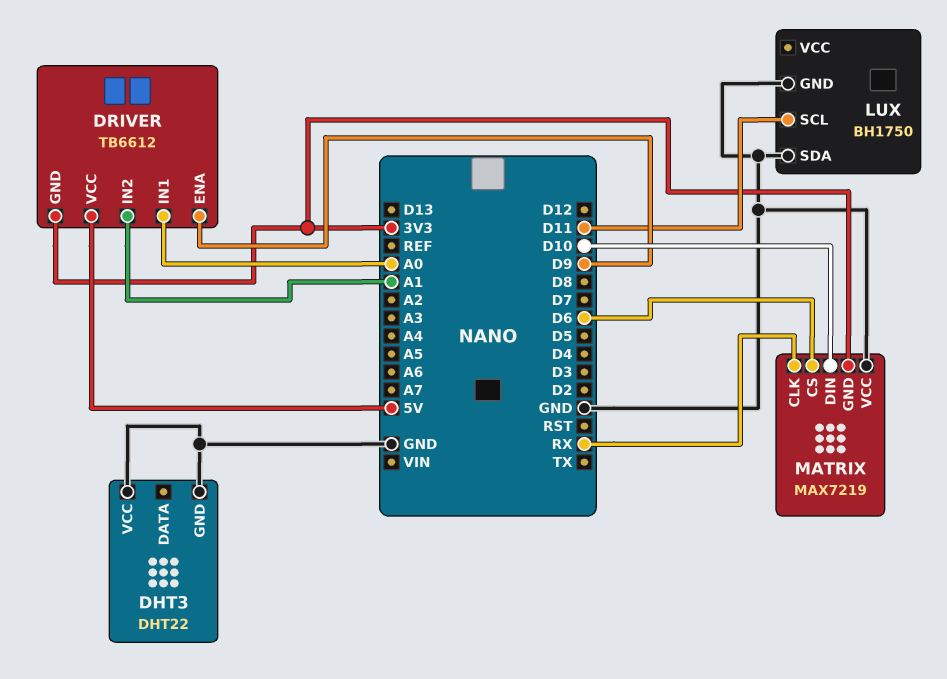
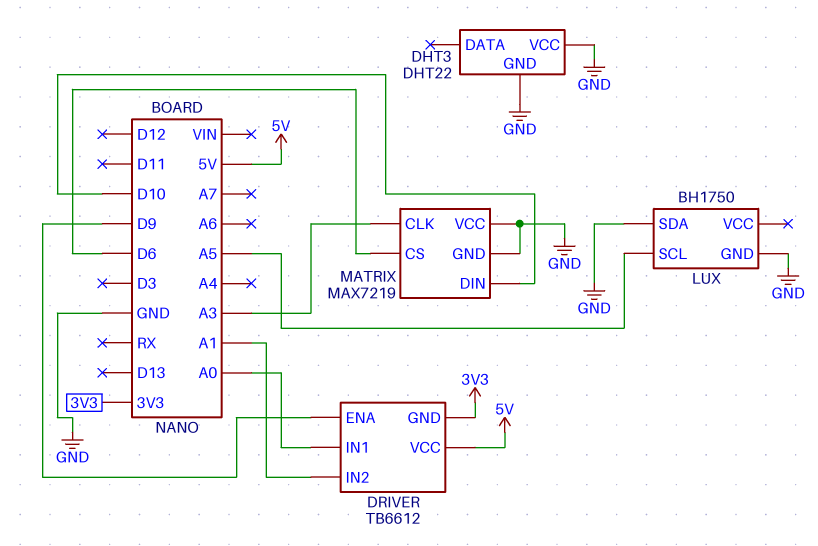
LUX pin SCL: D11 -> A5
MATRIX pin CLK: RX -> A3
MATRIX pin GND: 3V3 -> GND

